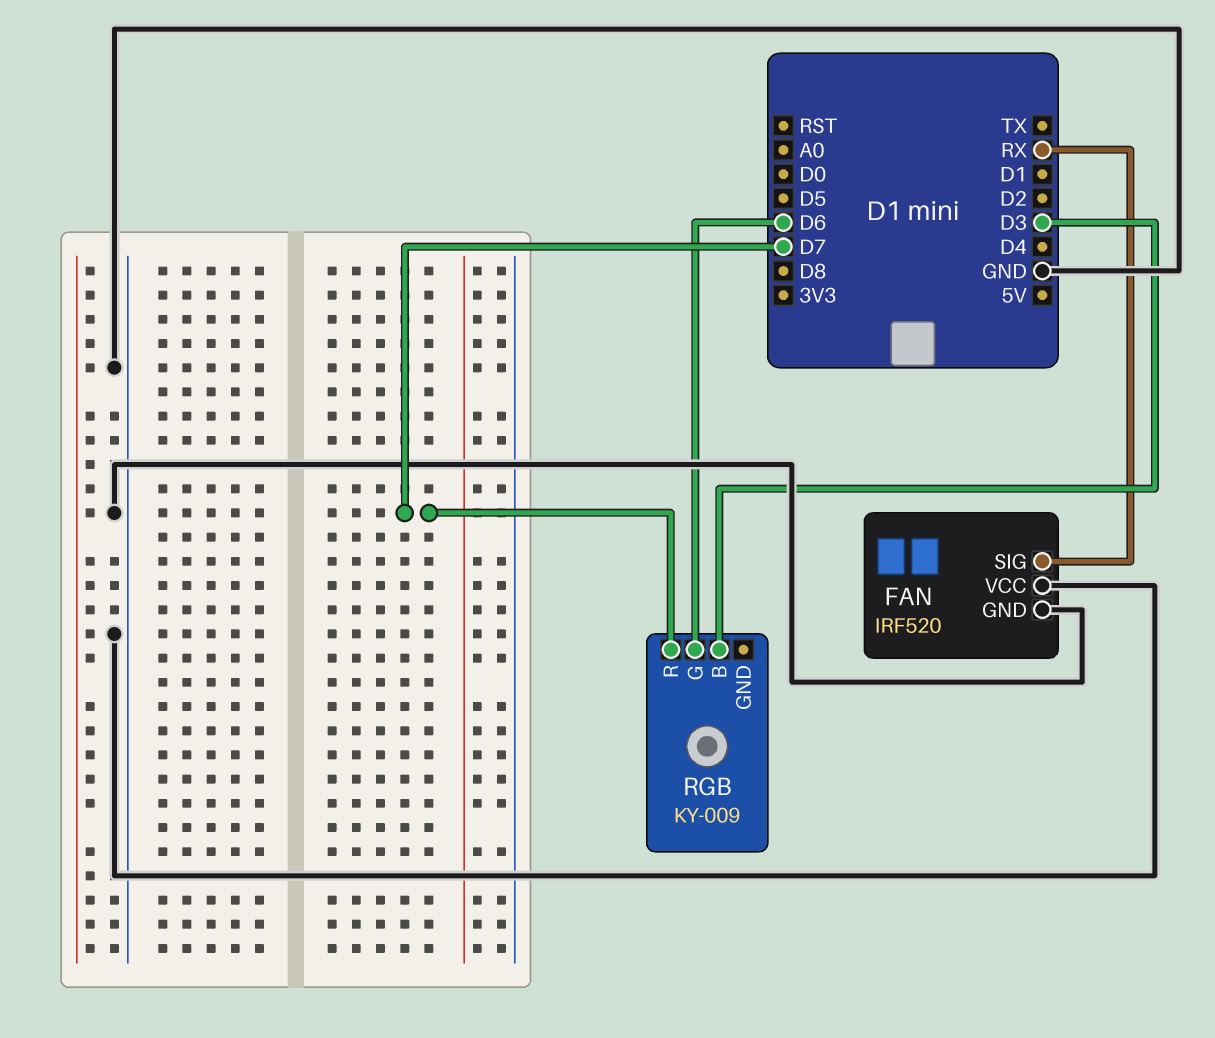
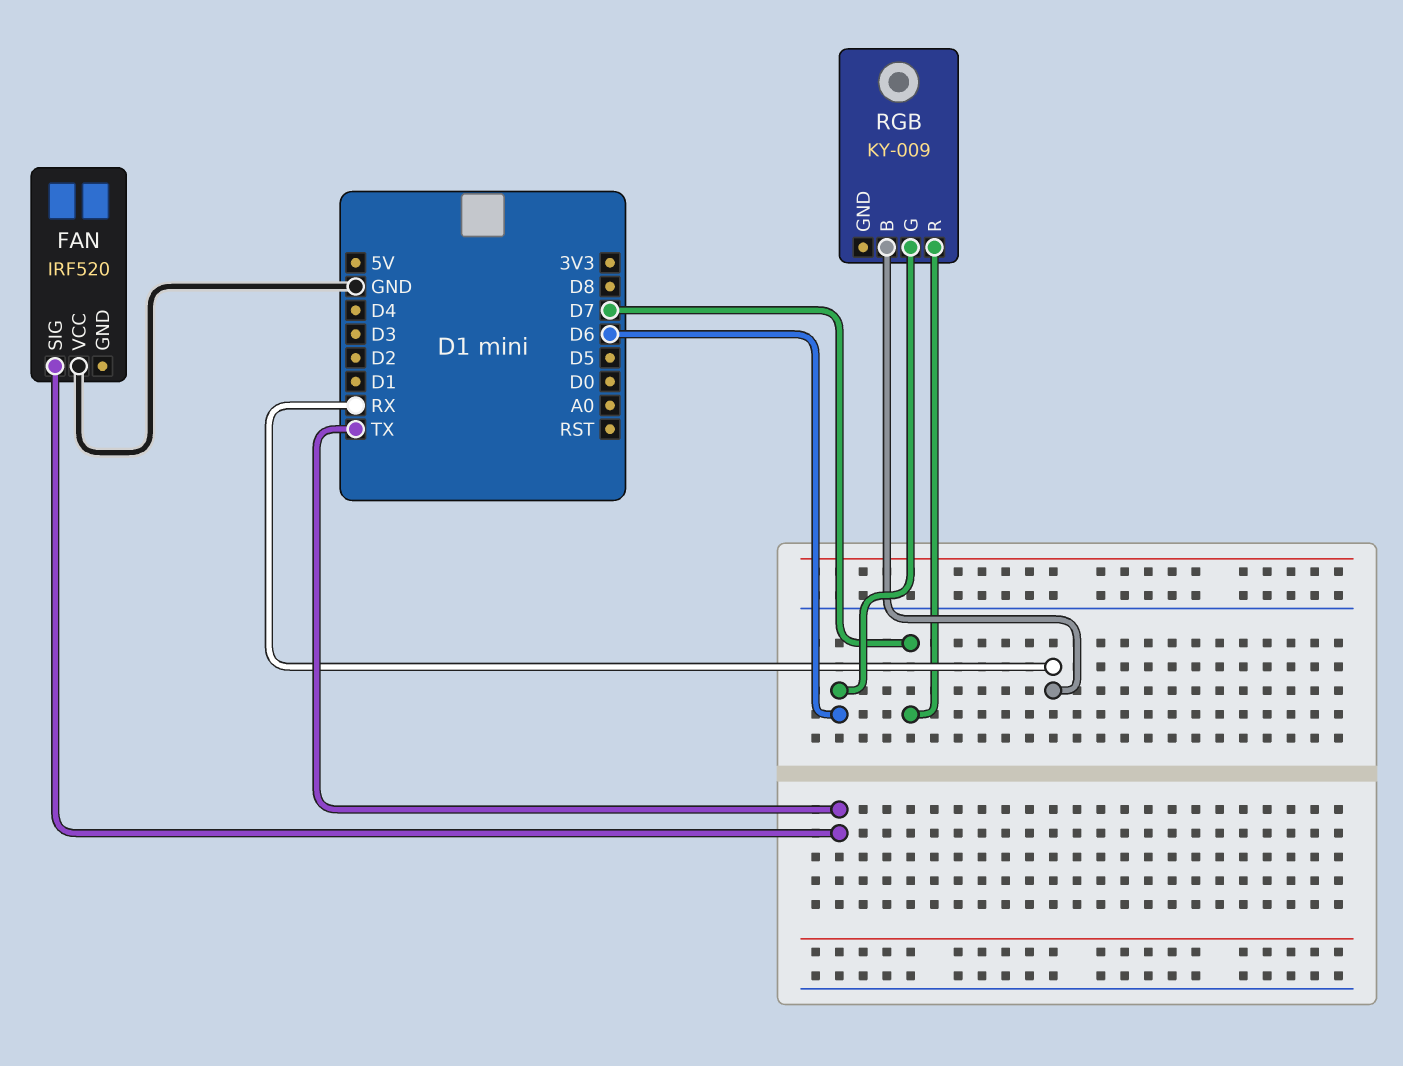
FAN pin GND: GND -> none
FAN pin SIG: RX -> TX
RGB pin B: D3 -> RX

